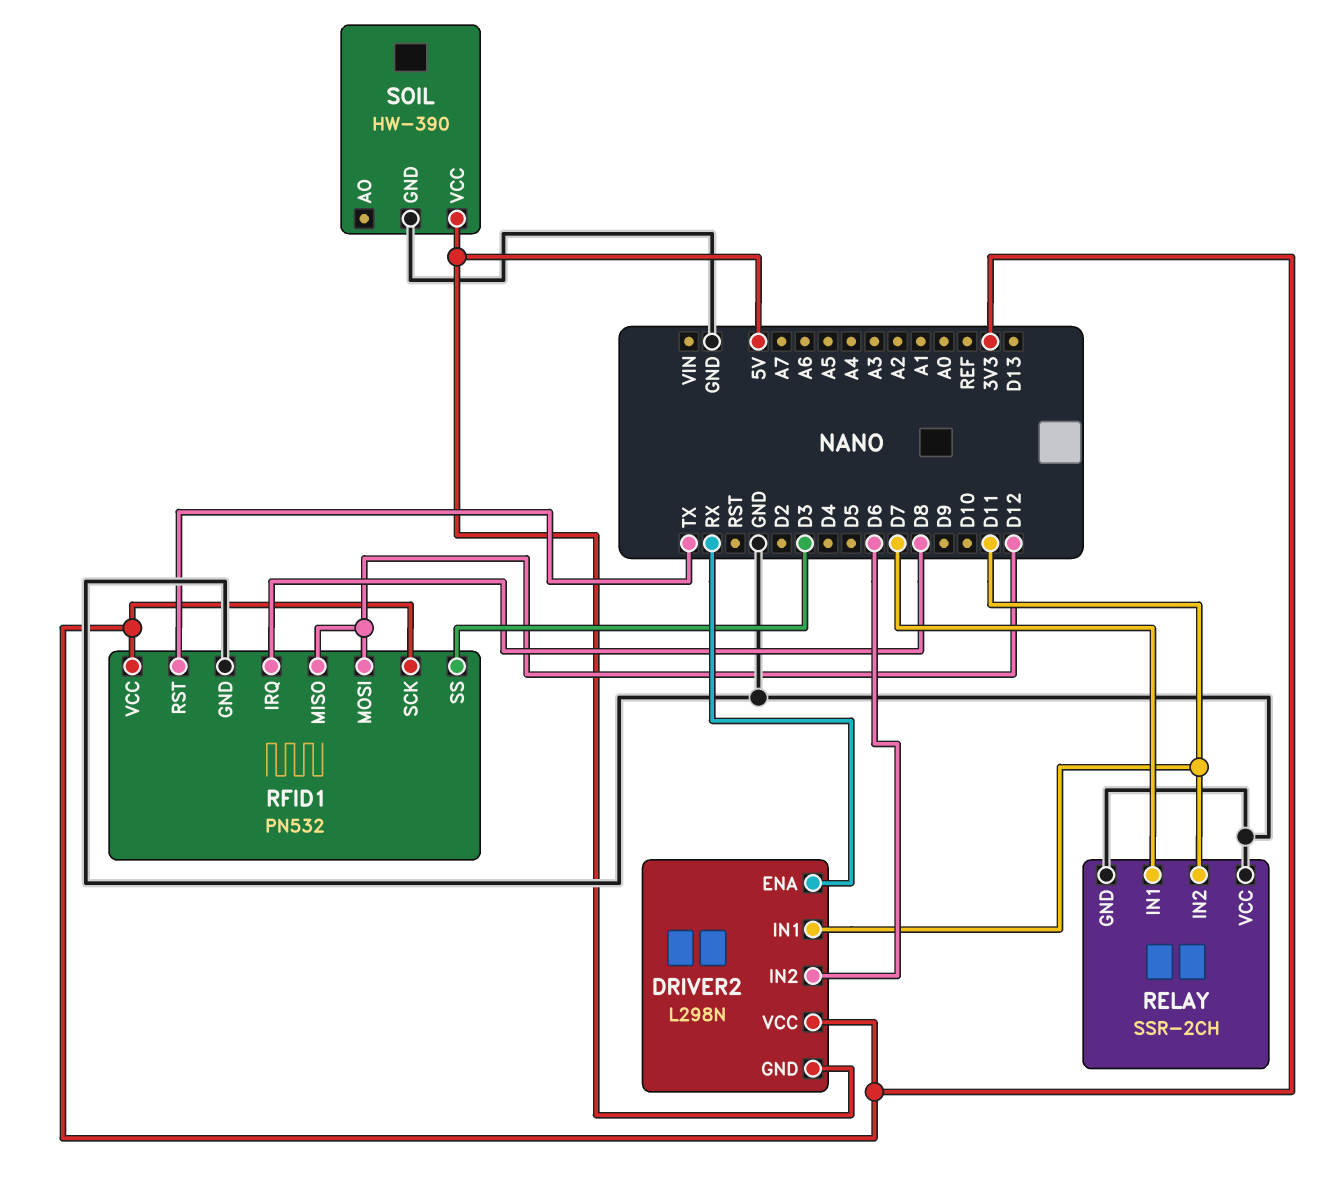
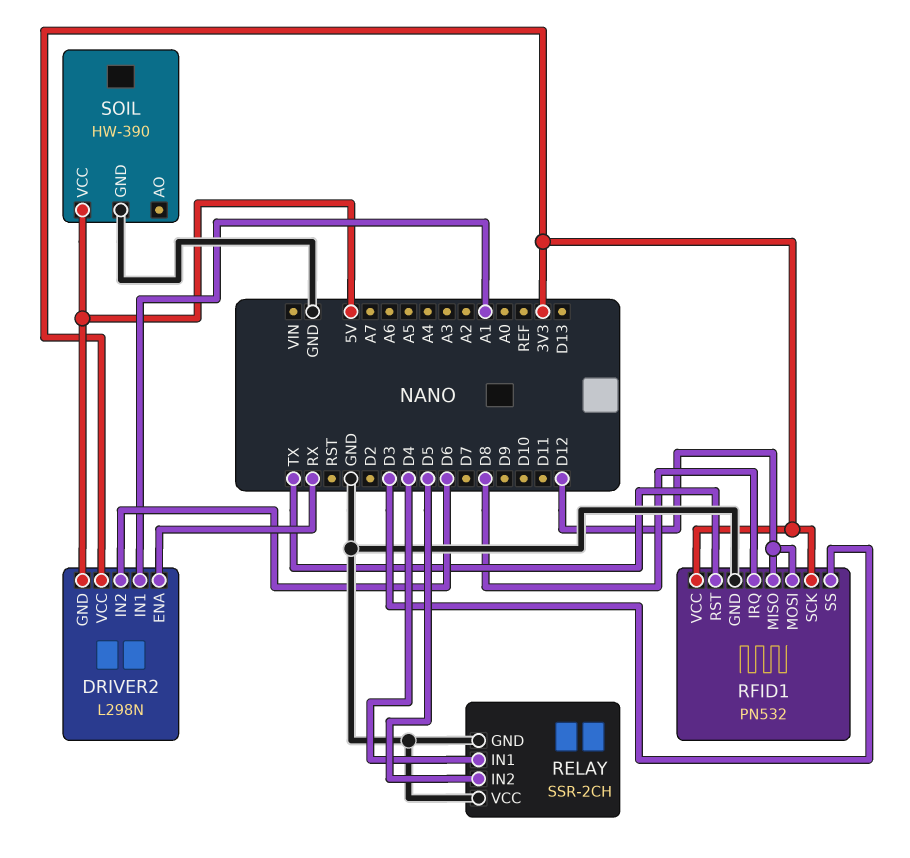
DRIVER2 pin IN1: D11 -> A1
RELAY pin IN1: D7 -> D4
RELAY pin IN2: D11 -> D5

